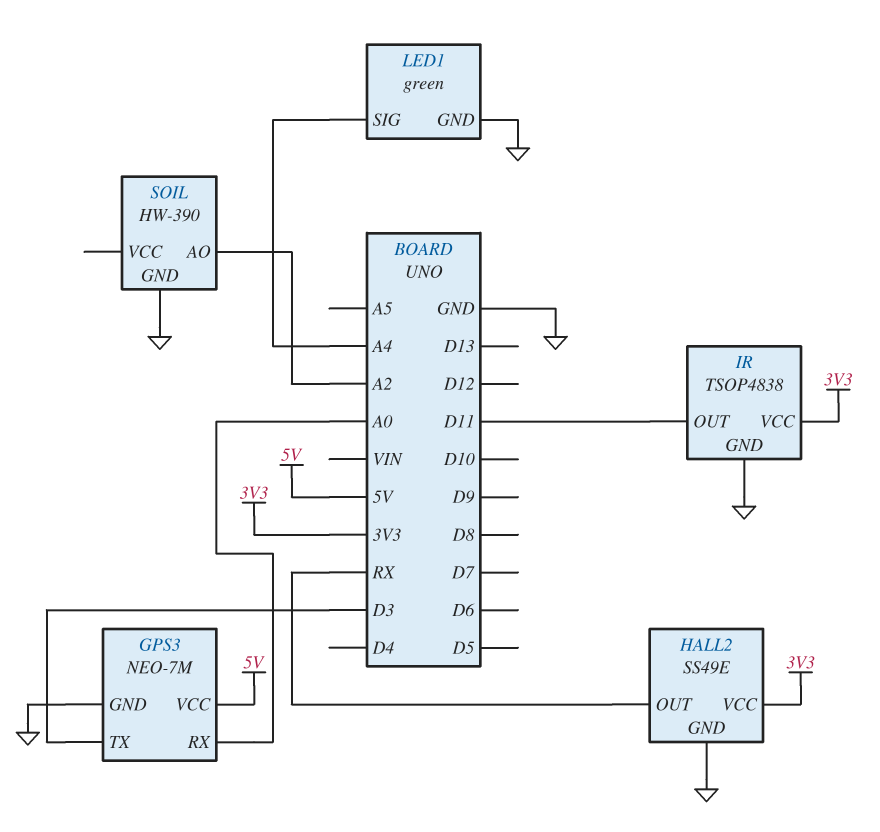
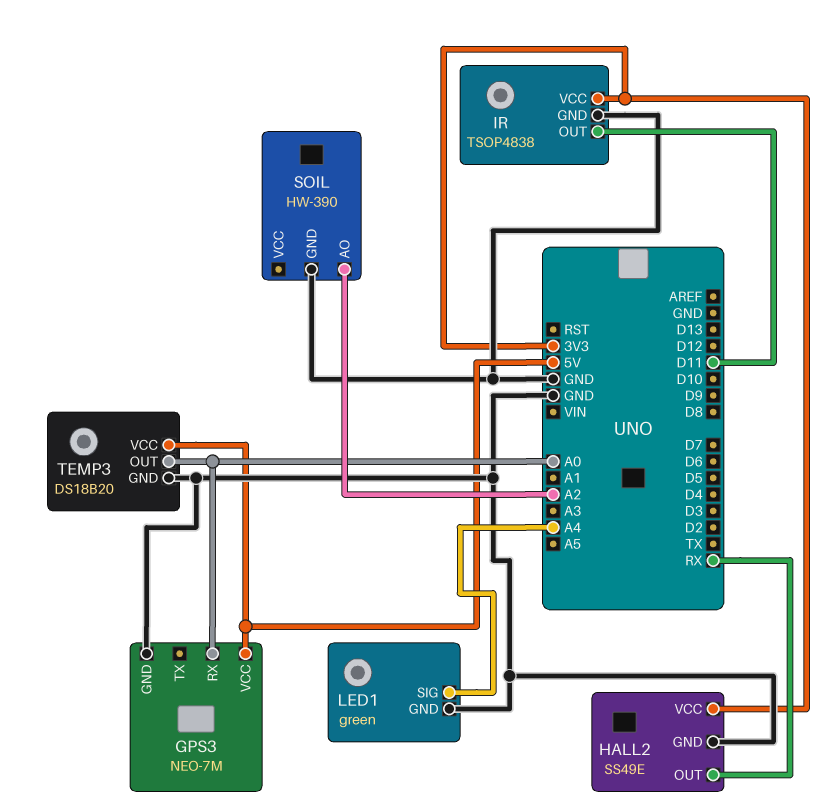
GPS3 pin TX: D3 -> none
TEMP3: none -> DS18B20
TEMP3 pin GND: none -> GND
TEMP3 pin OUT: none -> A0
TEMP3 pin VCC: none -> 5V

